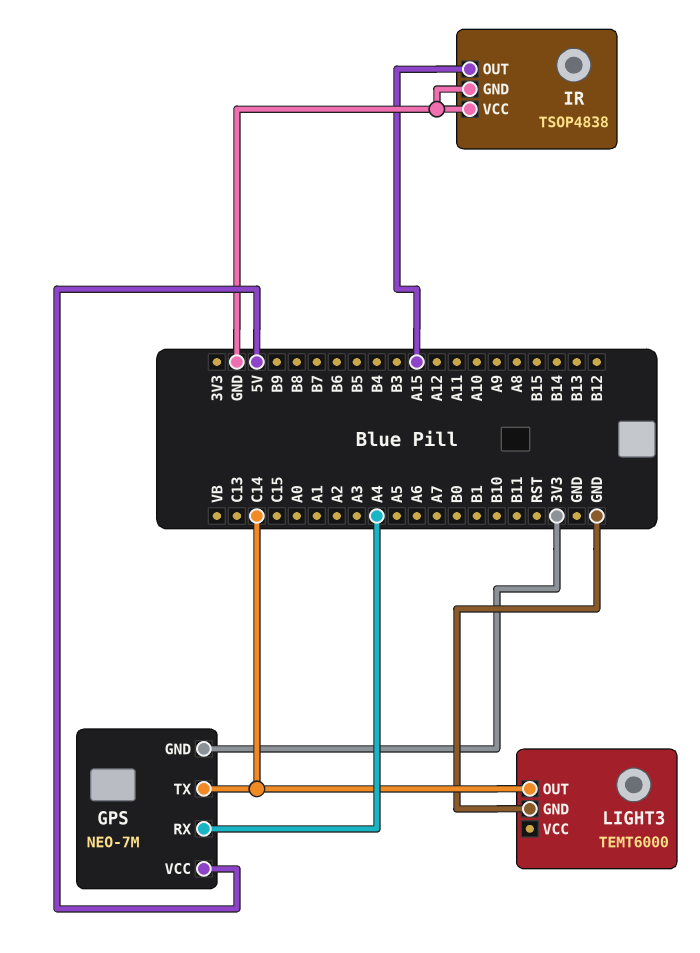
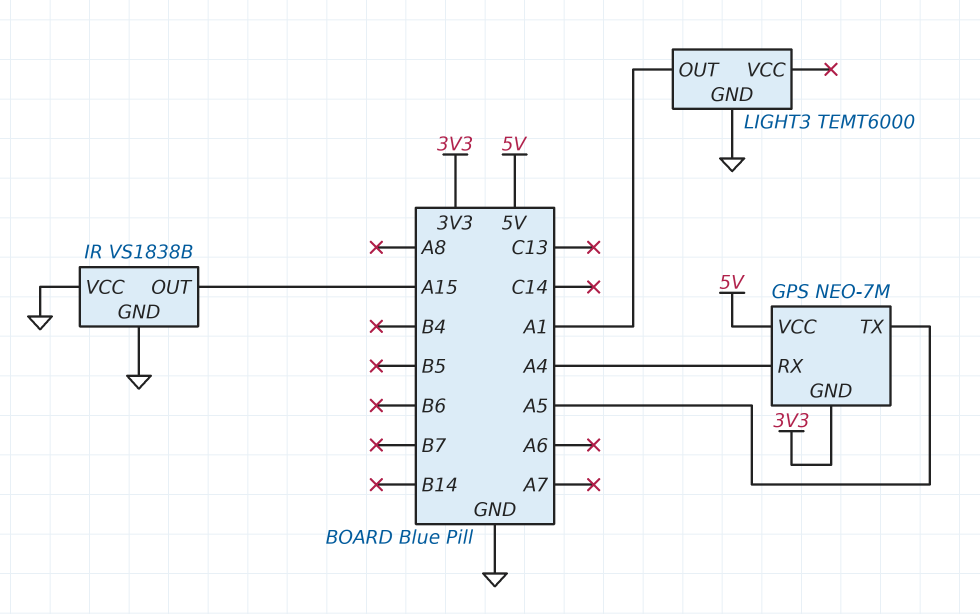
GPS pin TX: C14 -> A5
IR: TSOP4838 -> VS1838B
LIGHT3 pin OUT: C14 -> A1

